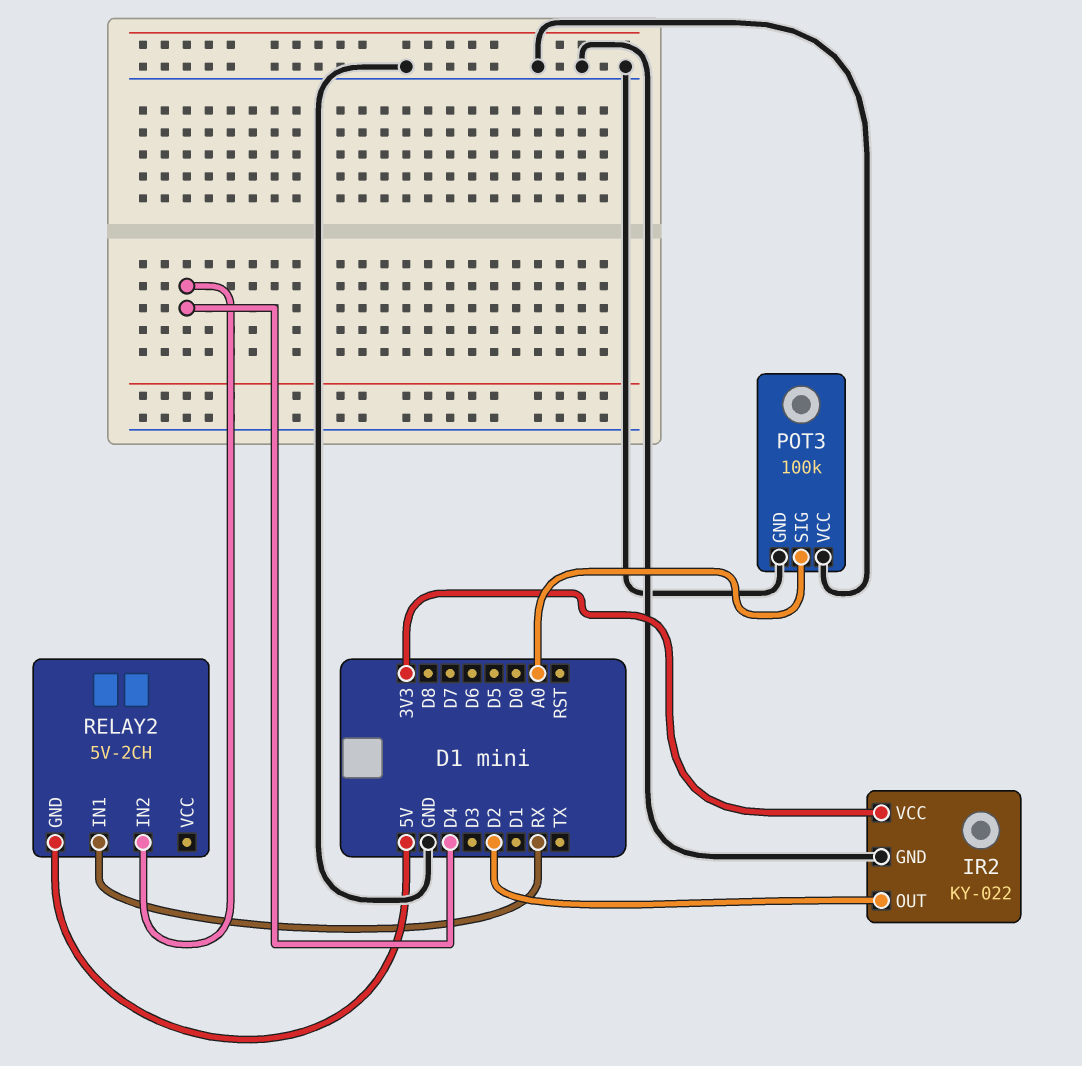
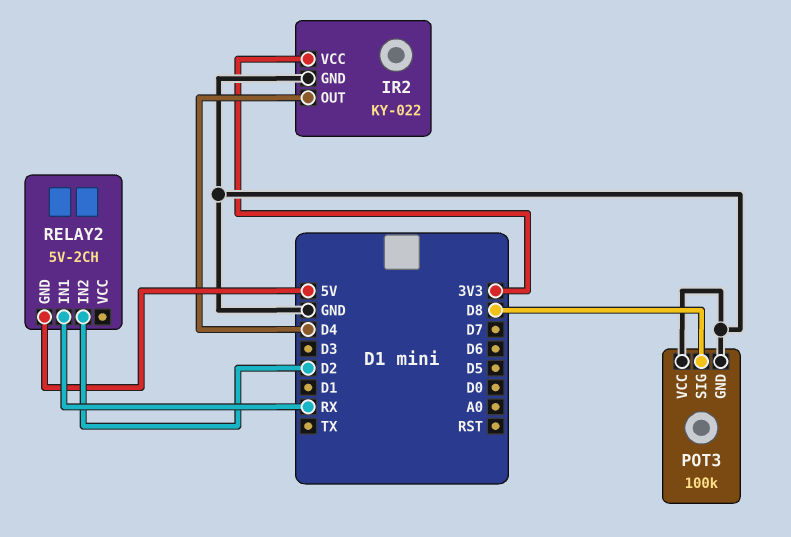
IR2 pin OUT: D2 -> D4
POT3 pin SIG: A0 -> D8
RELAY2 pin IN2: D4 -> D2

